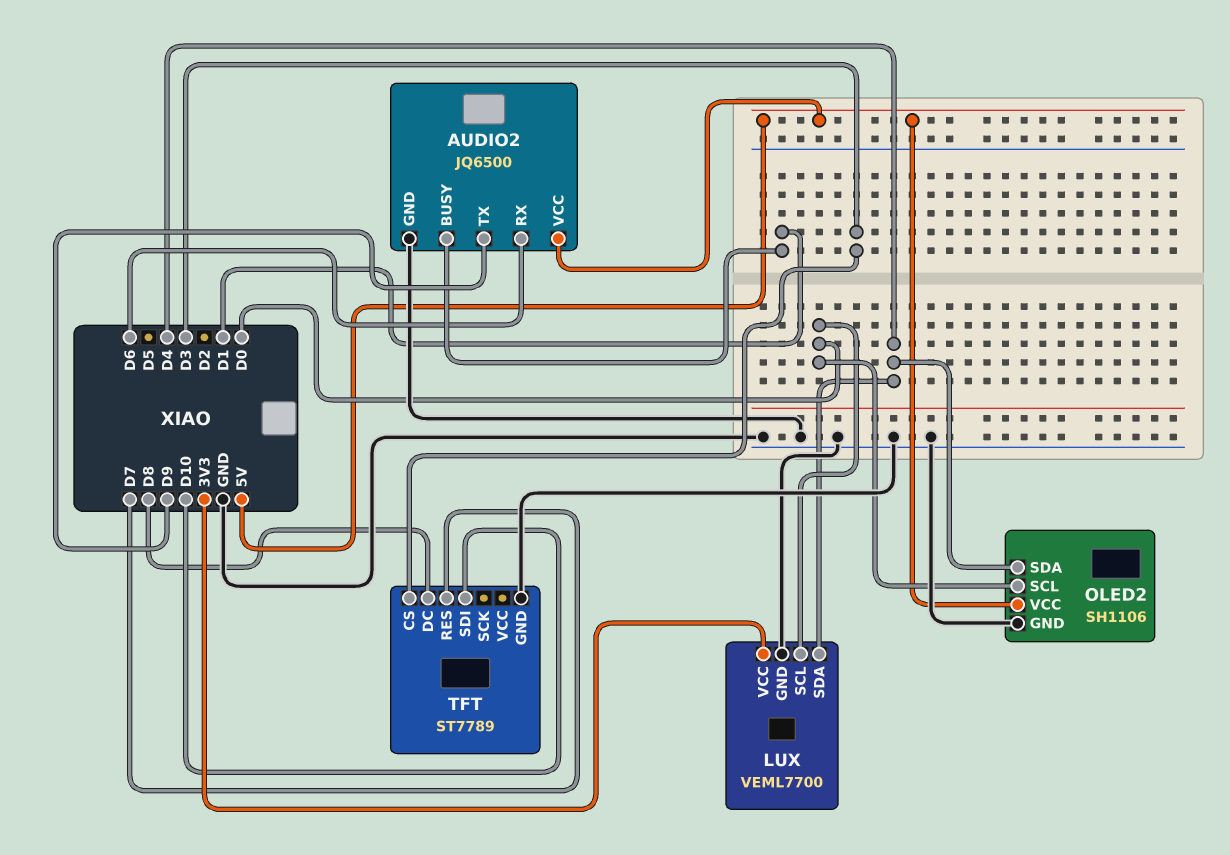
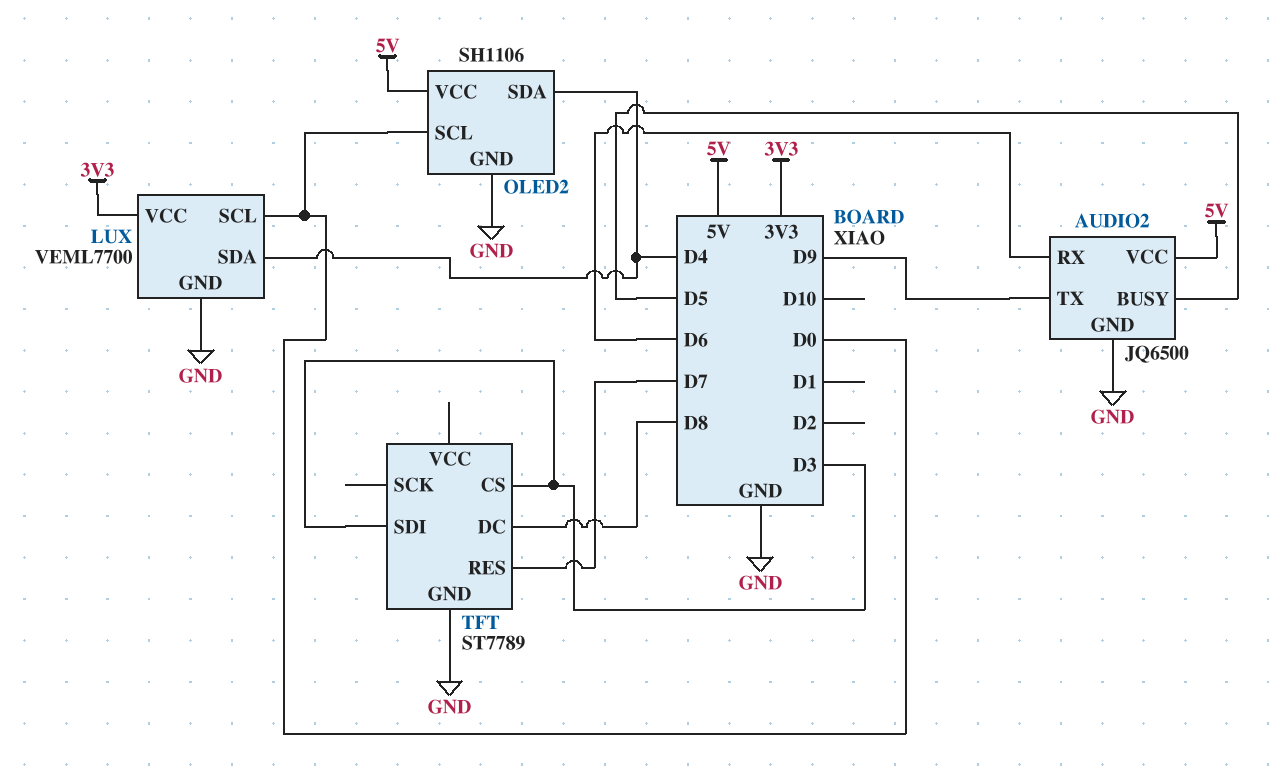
AUDIO2 pin BUSY: D1 -> D5
TFT pin SDI: D10 -> D3

